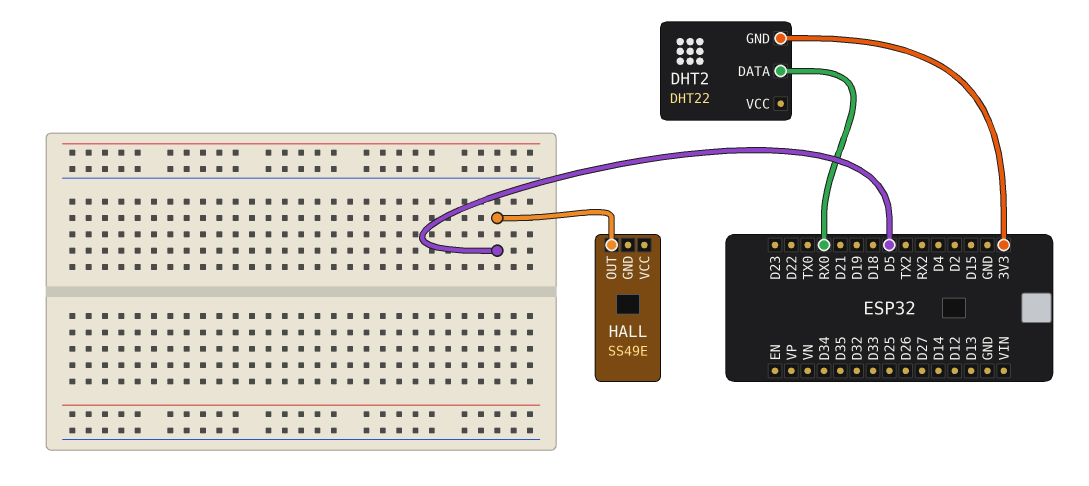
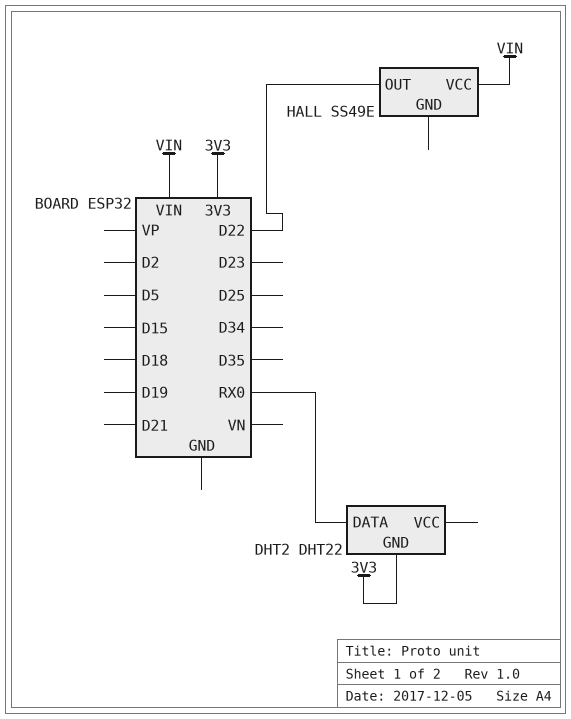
HALL pin OUT: D5 -> D22
HALL pin VCC: none -> VIN

